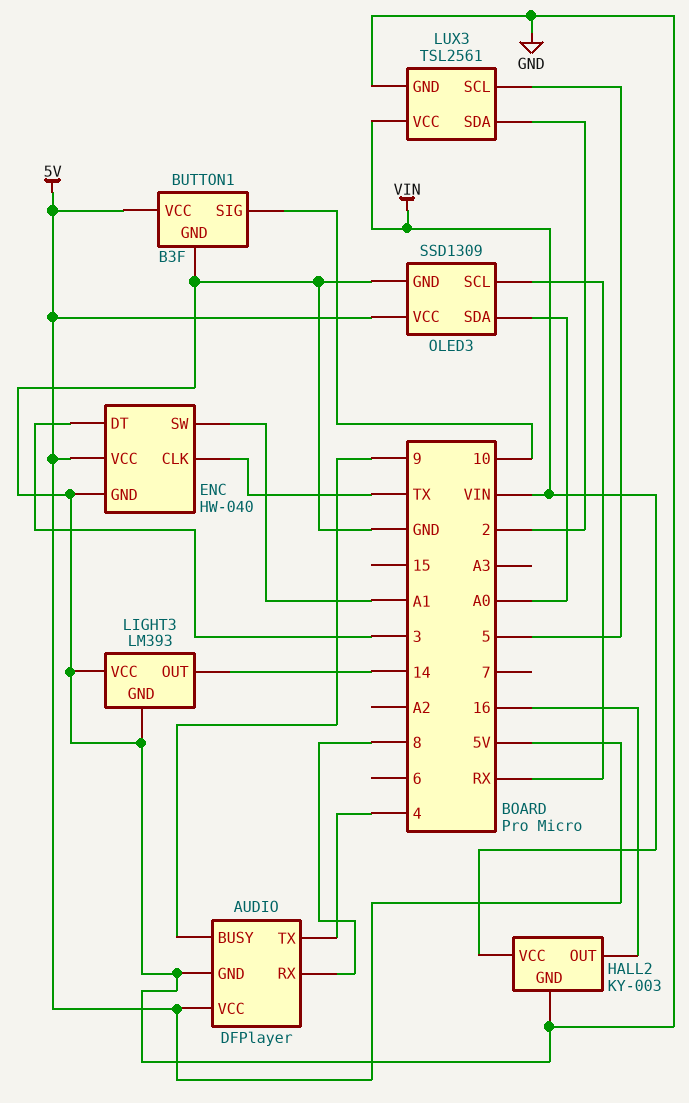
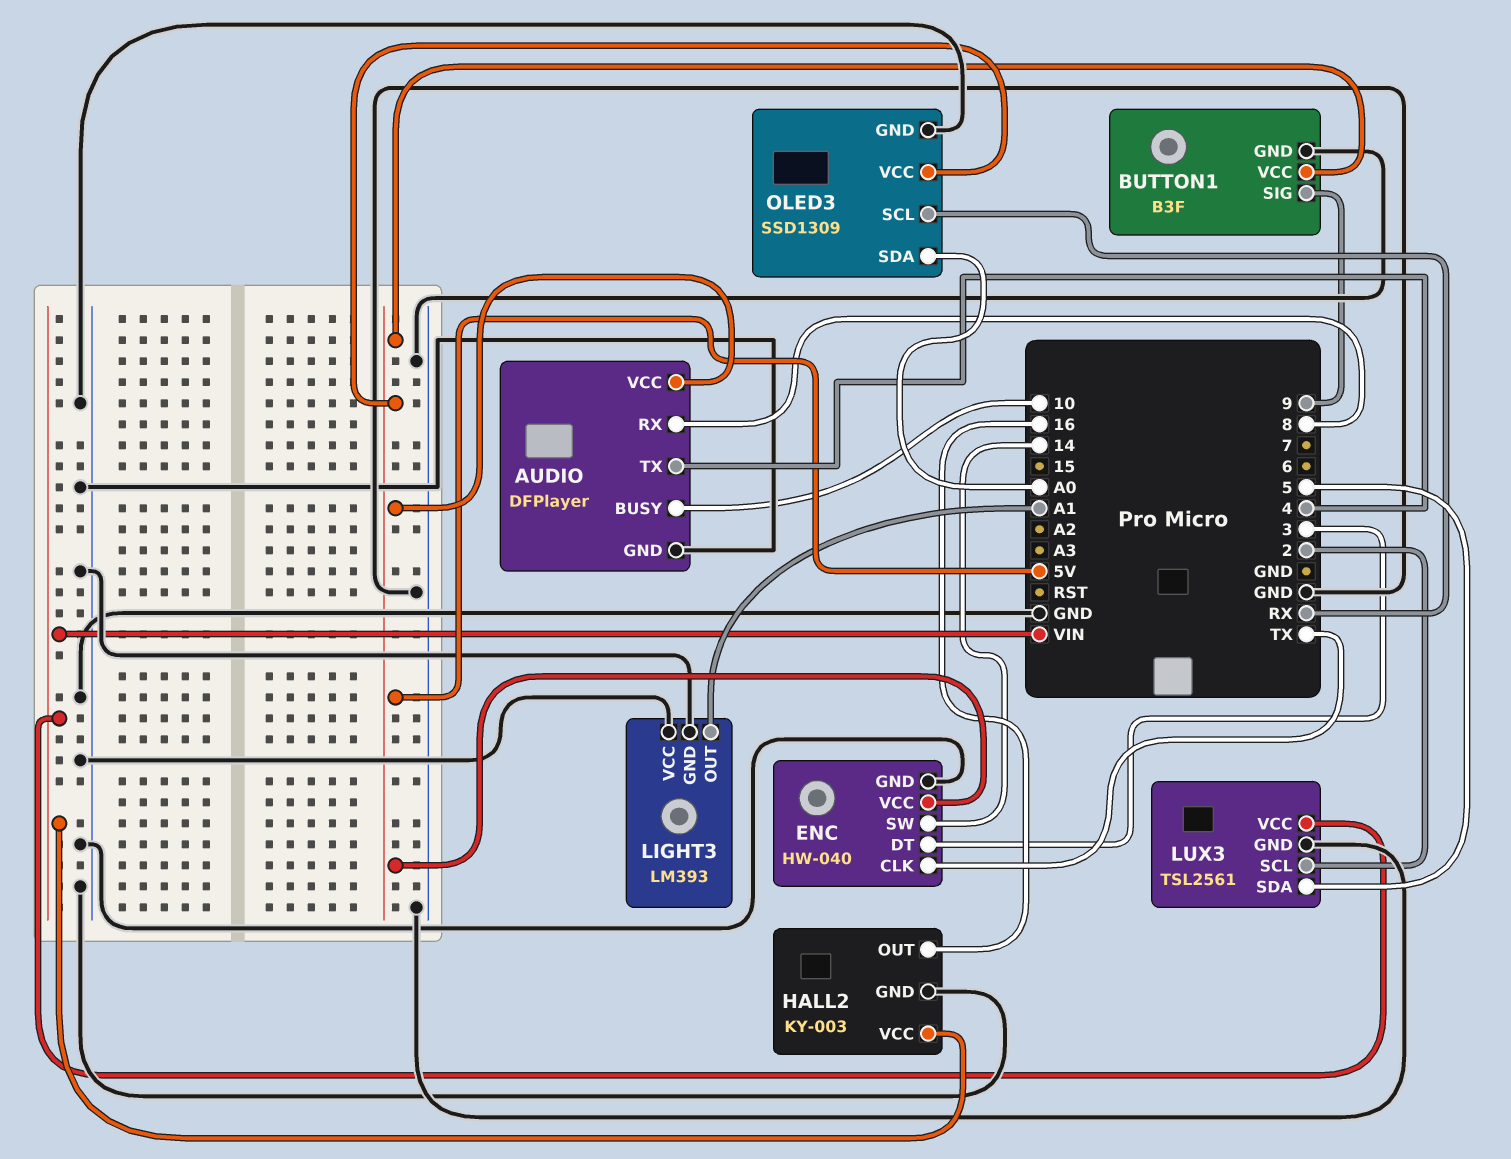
AUDIO pin BUSY: 9 -> 10
BUTTON1 pin SIG: 10 -> 9
ENC pin SW: A1 -> 14
LIGHT3 pin OUT: 14 -> A1
LUX3 pin SCL: 5 -> 2
LUX3 pin SDA: 2 -> 5

